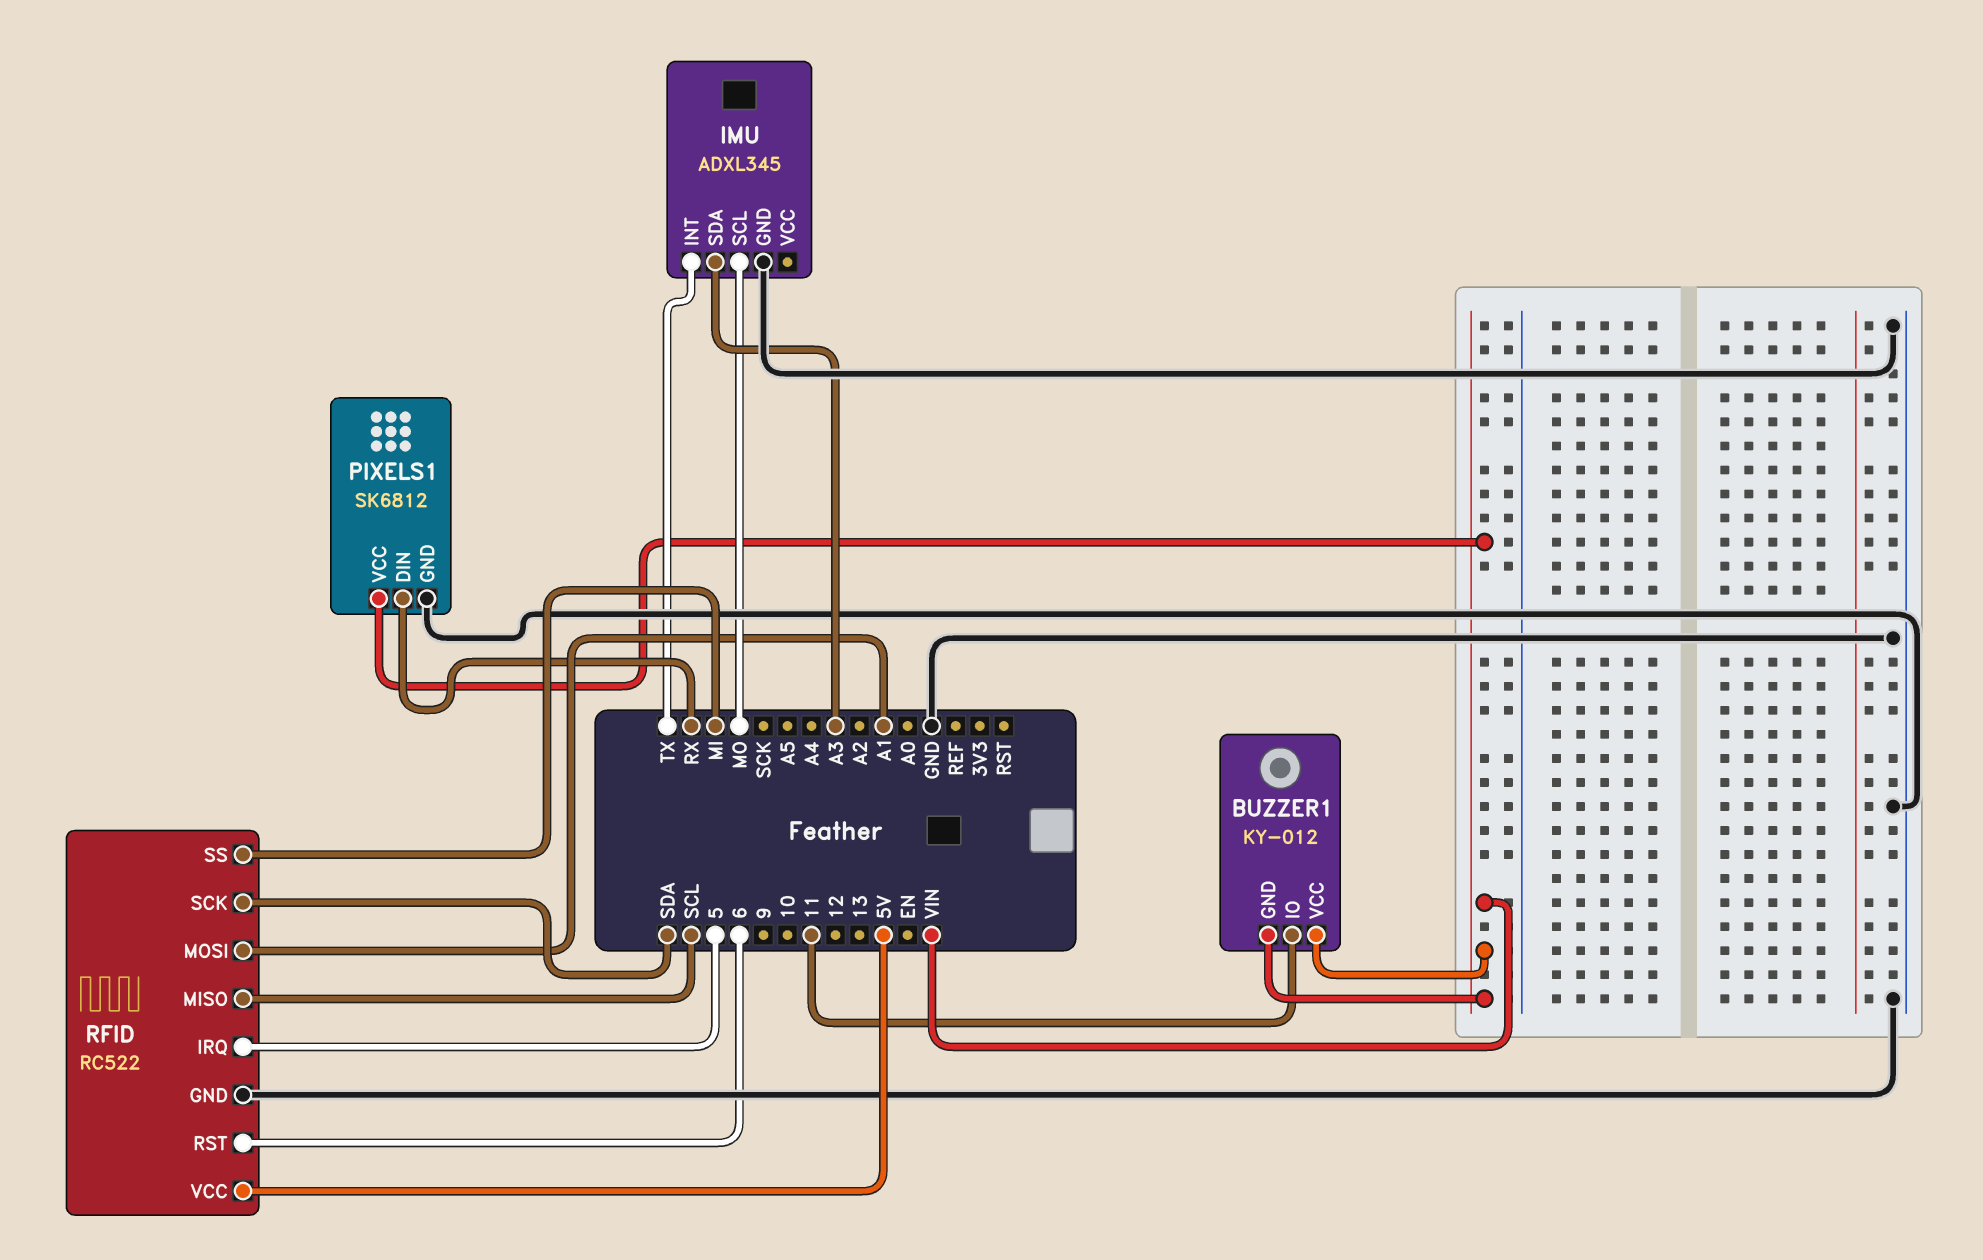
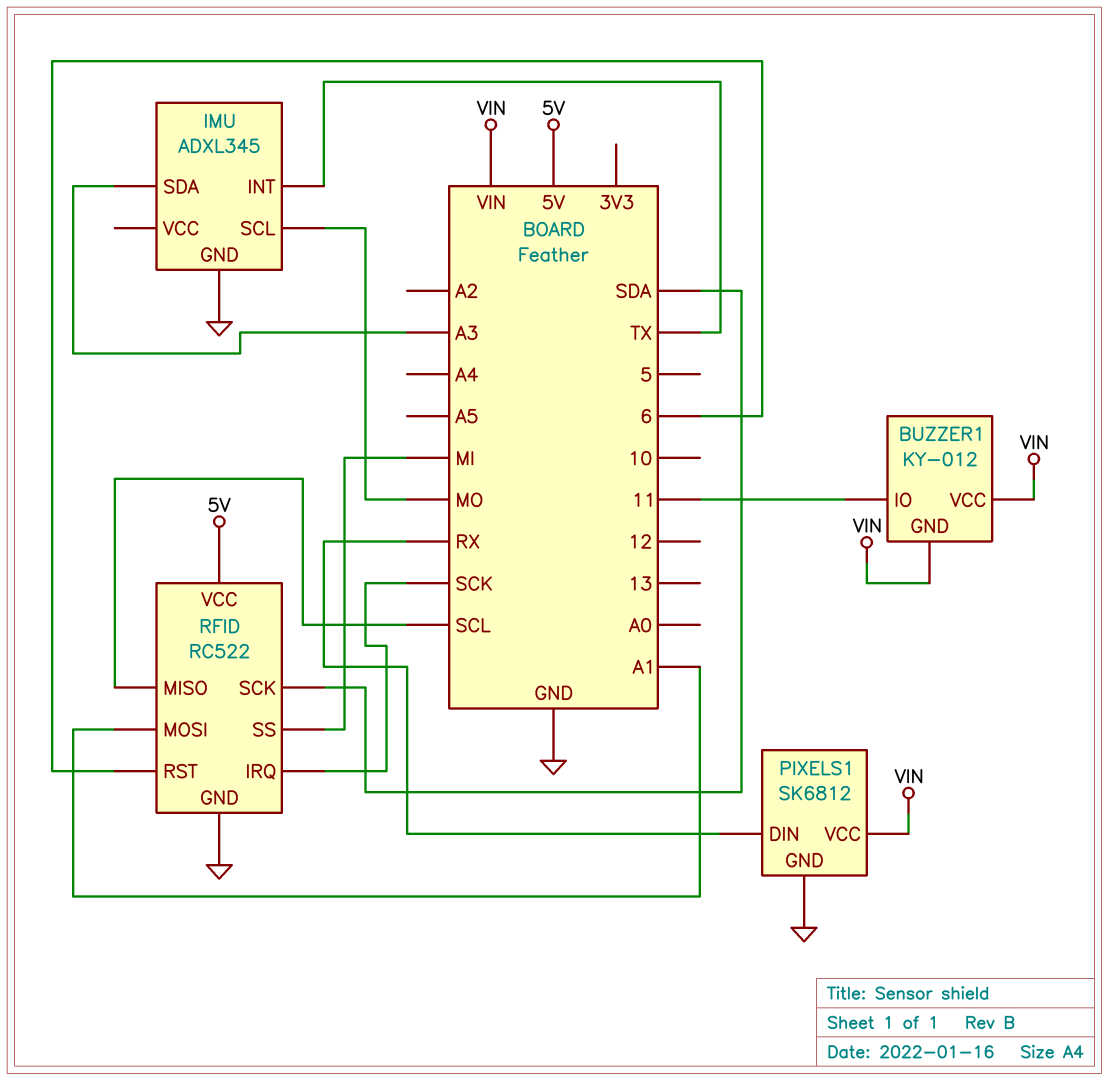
RFID pin IRQ: 5 -> SCK

